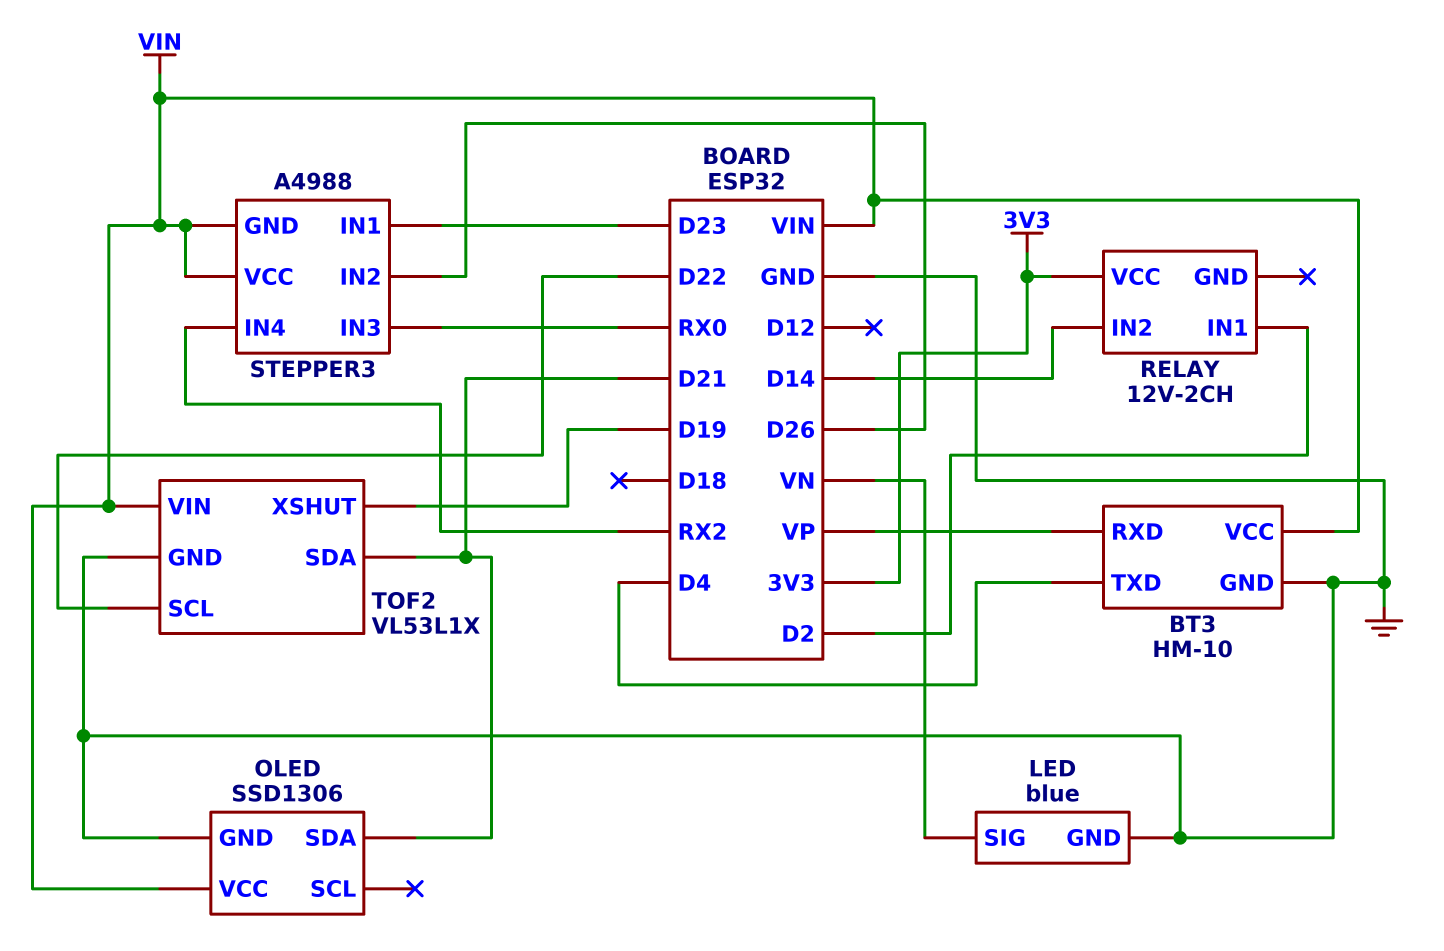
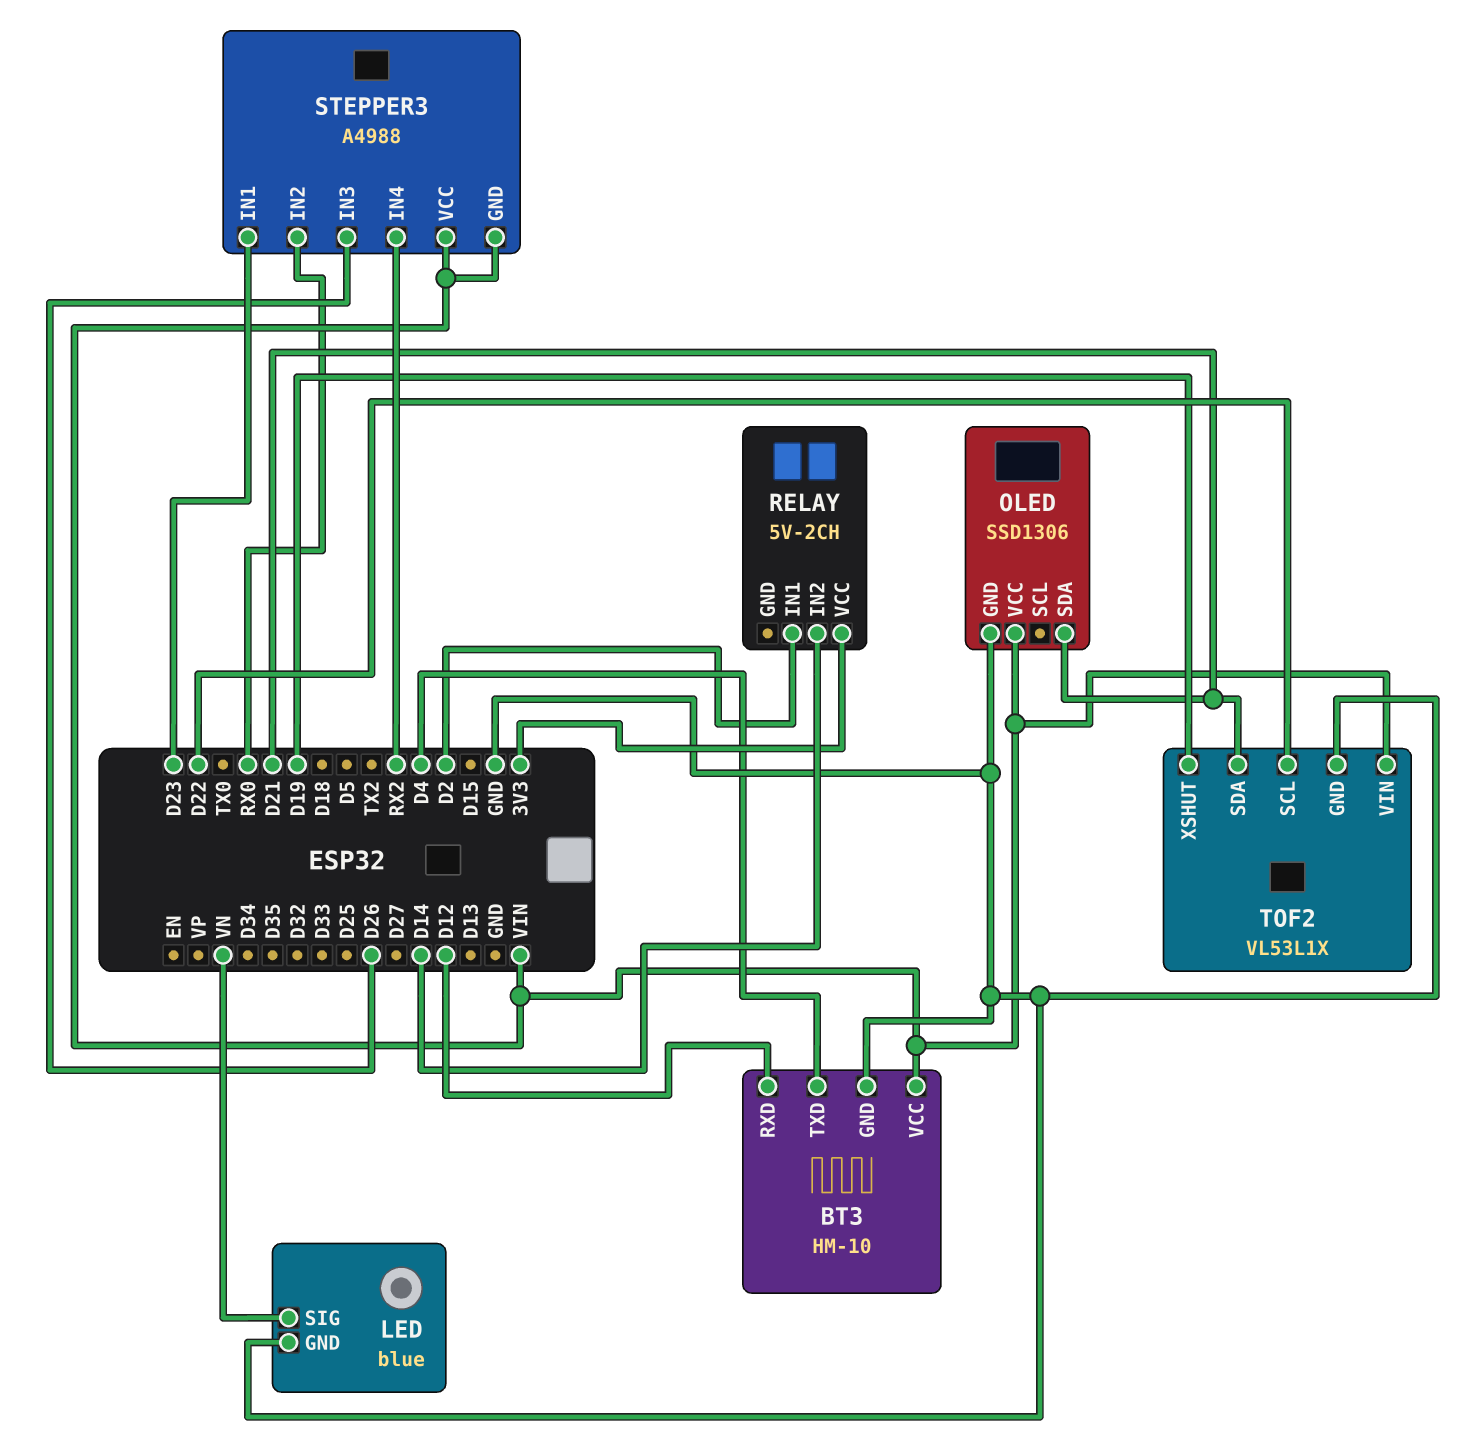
BT3 pin RXD: VP -> D12
RELAY: 12V-2CH -> 5V-2CH
STEPPER3 pin IN2: D26 -> RX0
STEPPER3 pin IN3: RX0 -> D26

